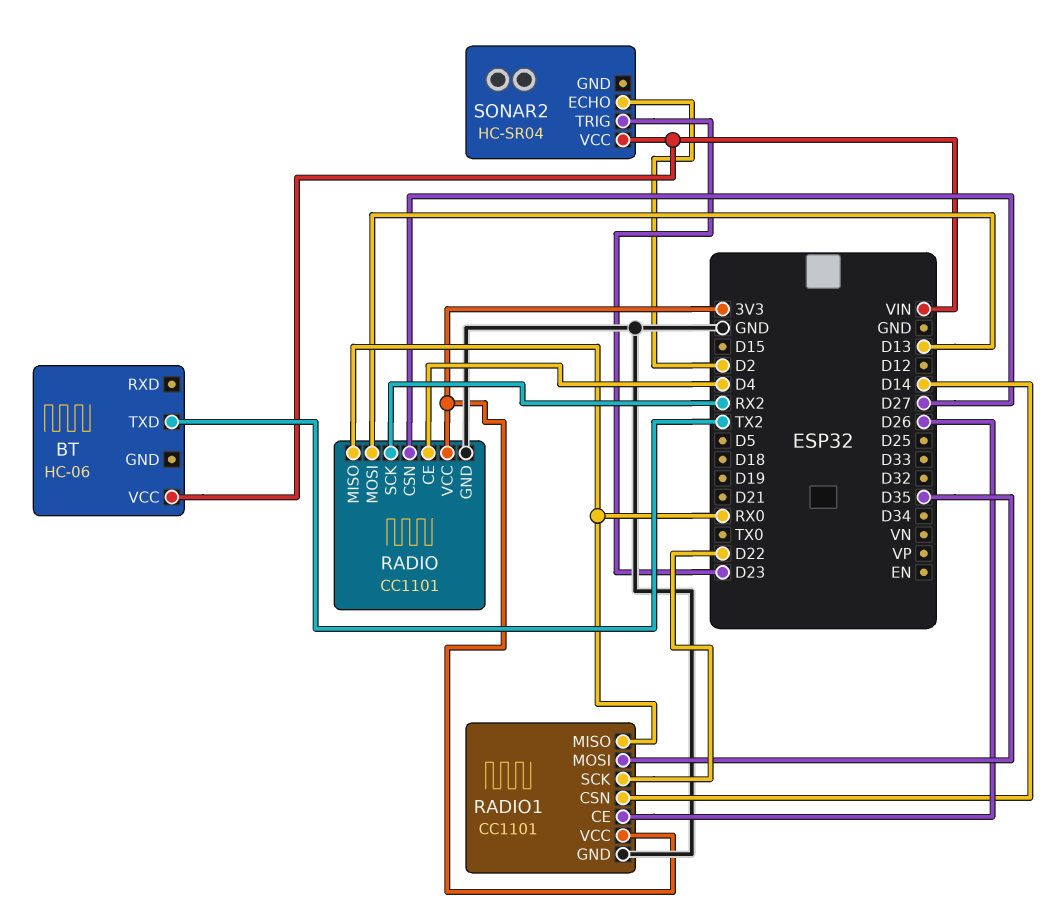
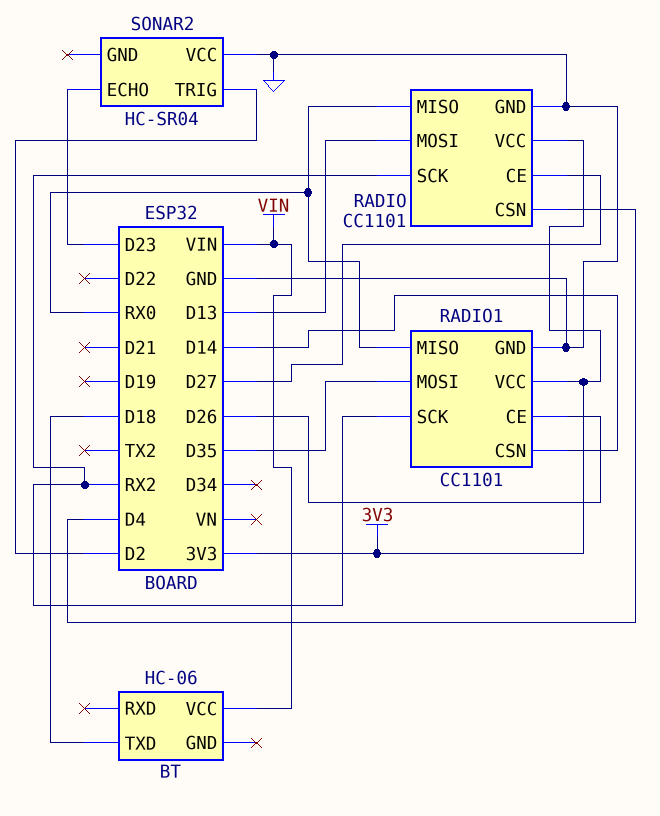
BT pin TXD: TX2 -> D18
RADIO pin CE: D4 -> D27
RADIO pin CSN: D27 -> D4
RADIO1 pin SCK: D22 -> RX2
SONAR2 pin ECHO: D2 -> D23
SONAR2 pin TRIG: D23 -> D2
SONAR2 pin VCC: VIN -> GND

